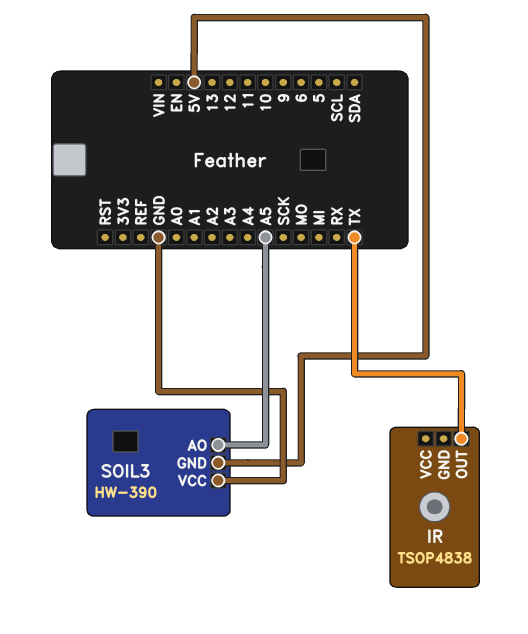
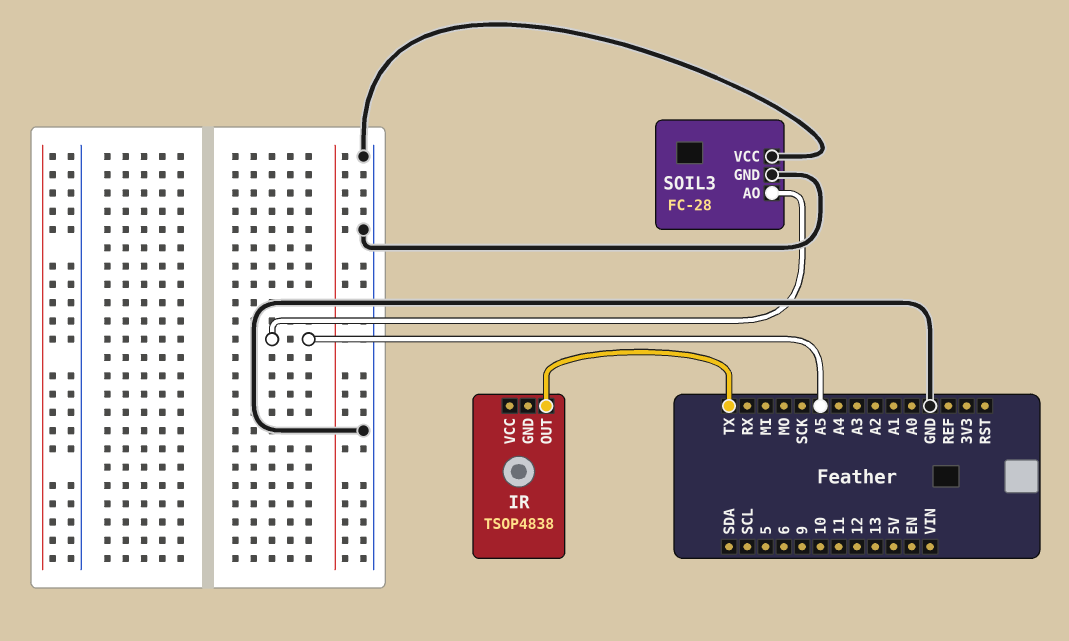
SOIL3: HW-390 -> FC-28
SOIL3 pin GND: 5V -> GND

